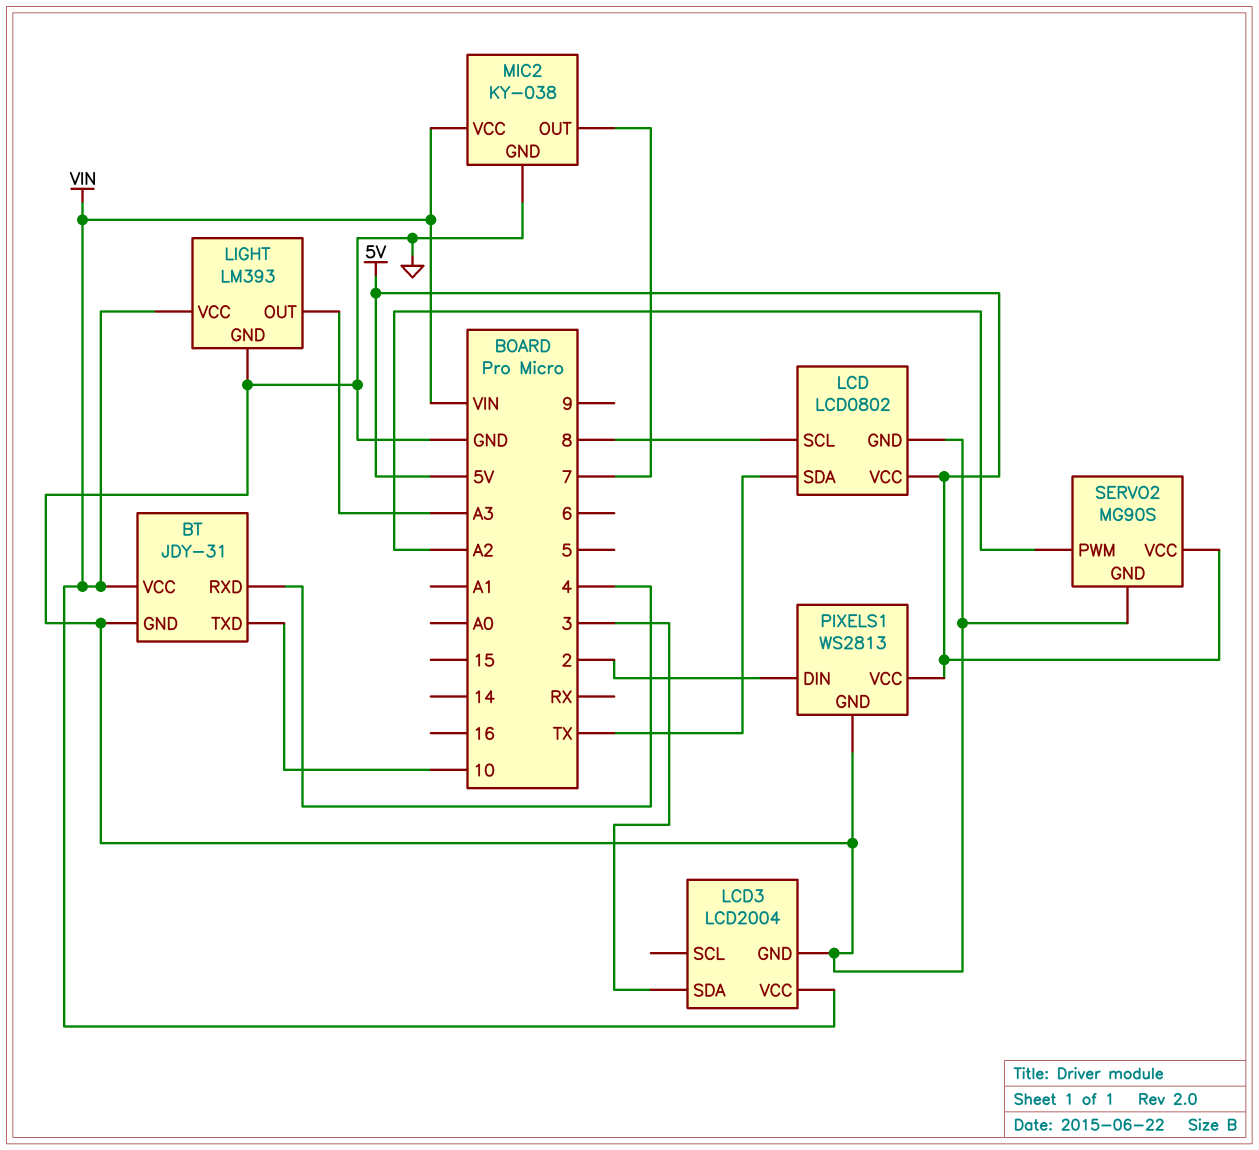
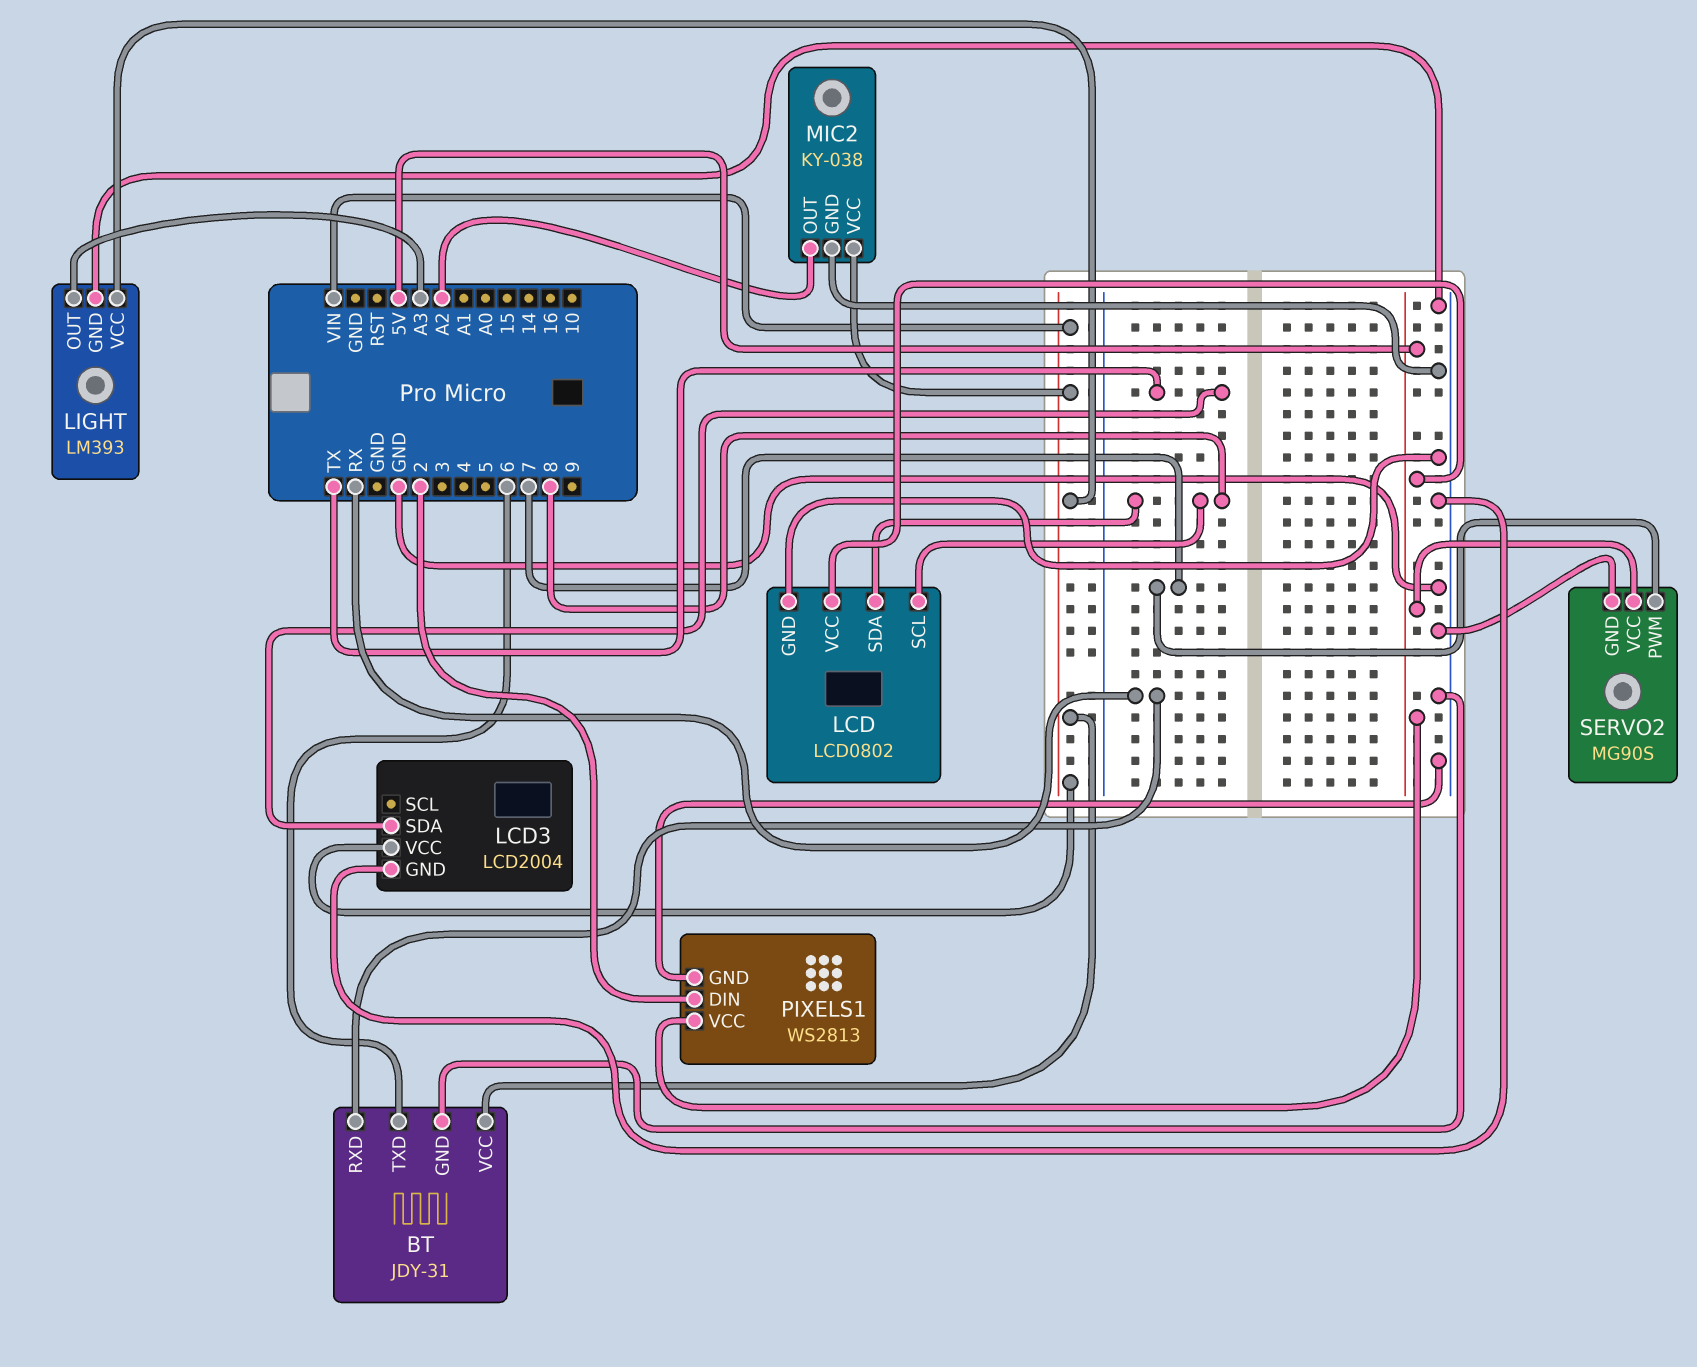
BT pin RXD: 4 -> RX
BT pin TXD: 10 -> 6
LCD pin SDA: TX -> 8
LCD3 pin SDA: 3 -> TX
MIC2 pin OUT: 7 -> A2
SERVO2 pin PWM: A2 -> 7

